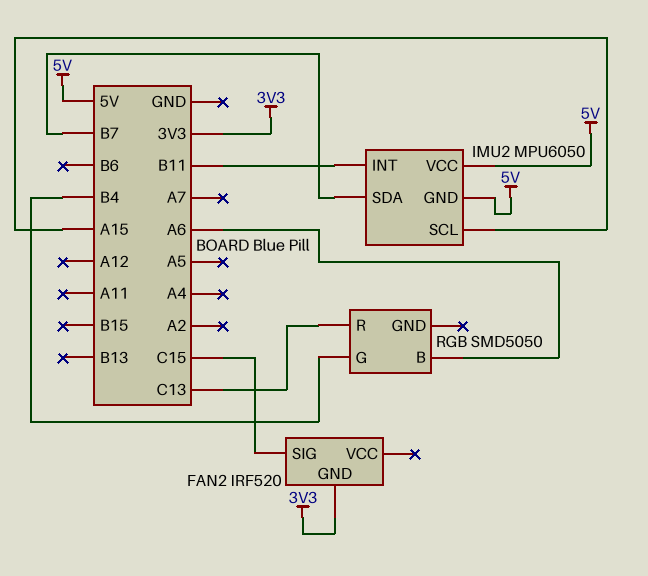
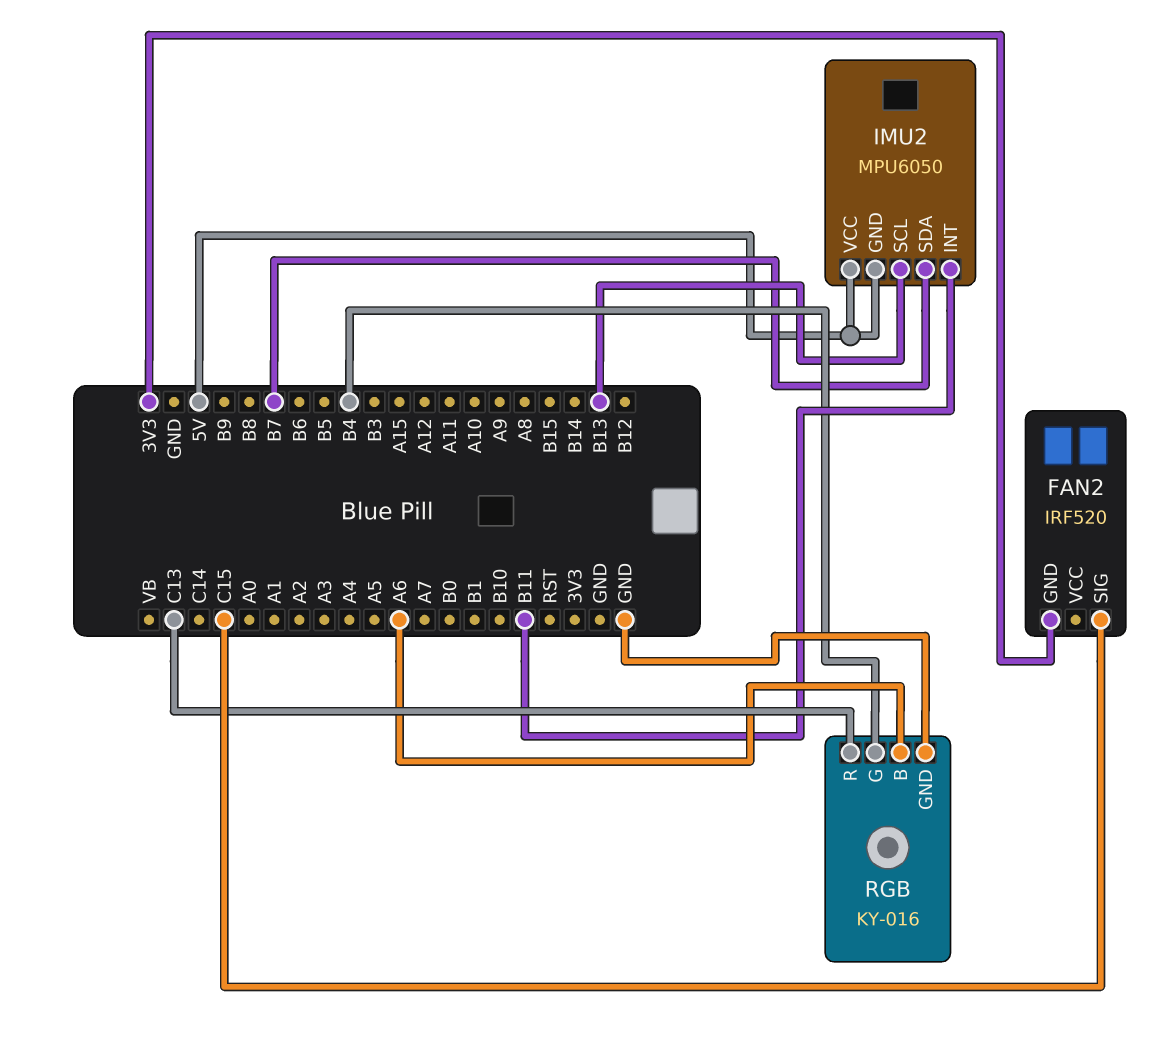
IMU2 pin SCL: A15 -> B13
RGB: SMD5050 -> KY-016
RGB pin GND: none -> GND

